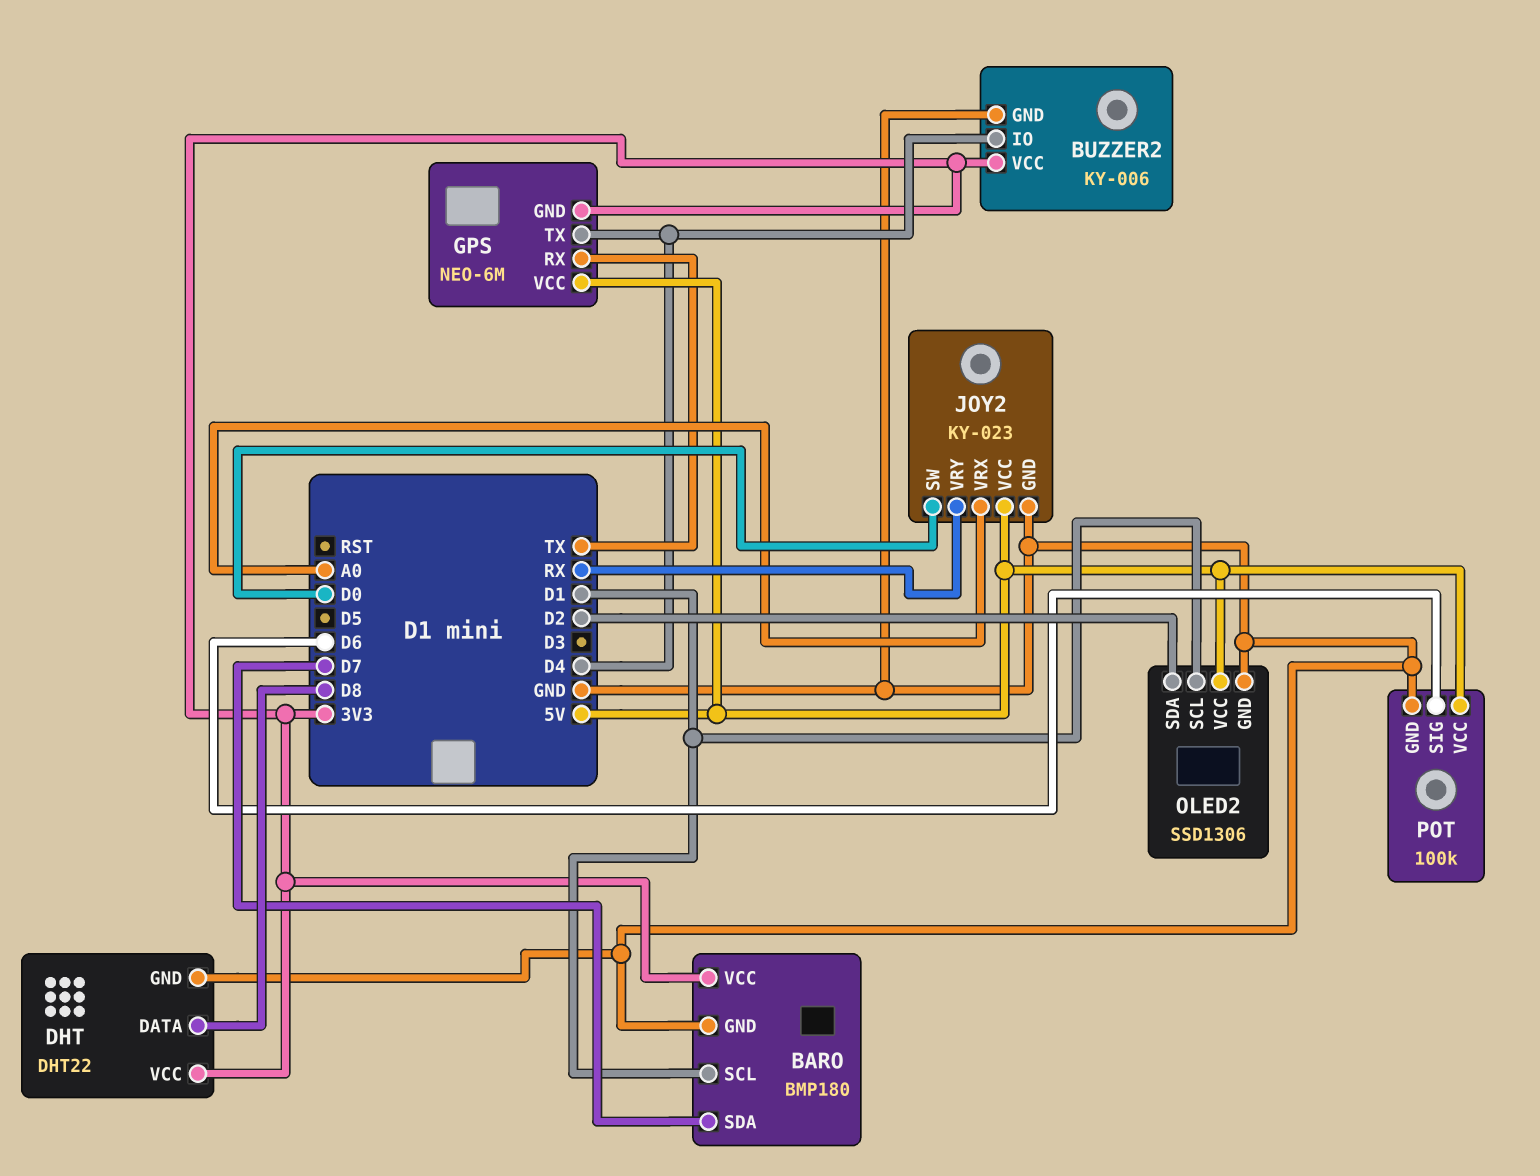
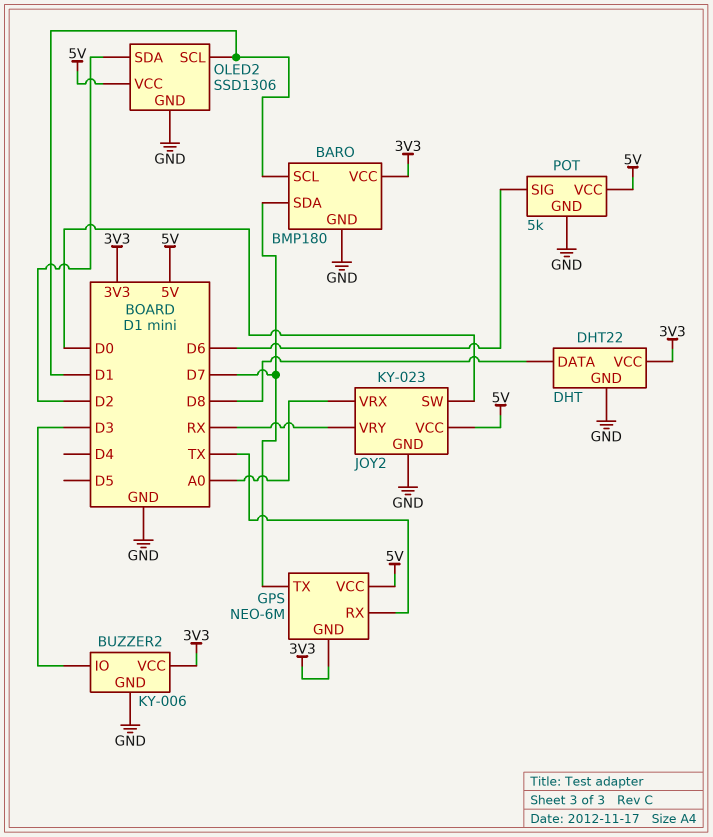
BUZZER2 pin IO: D4 -> D3
GPS pin TX: D4 -> D7
POT: 100k -> 5k

